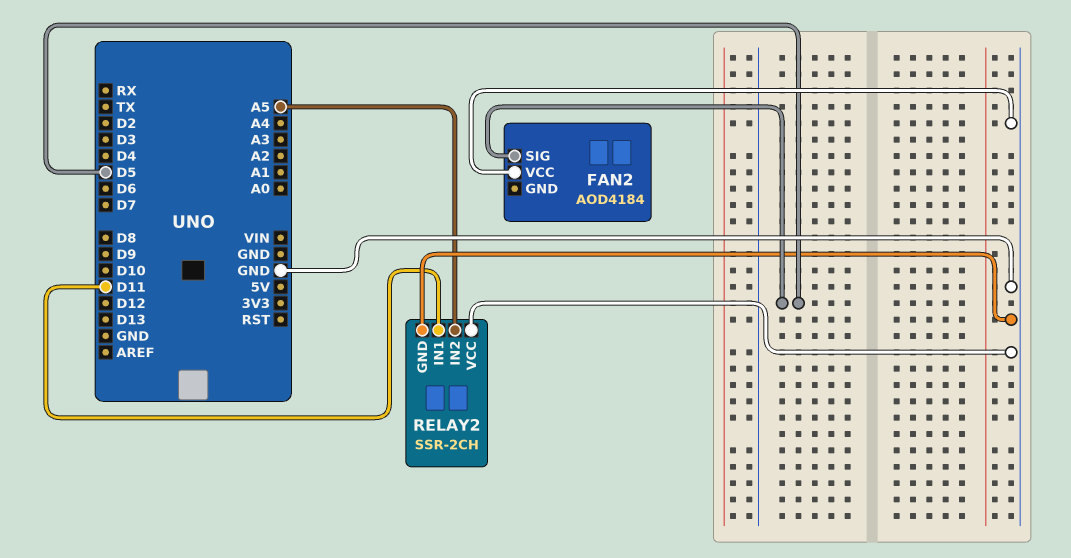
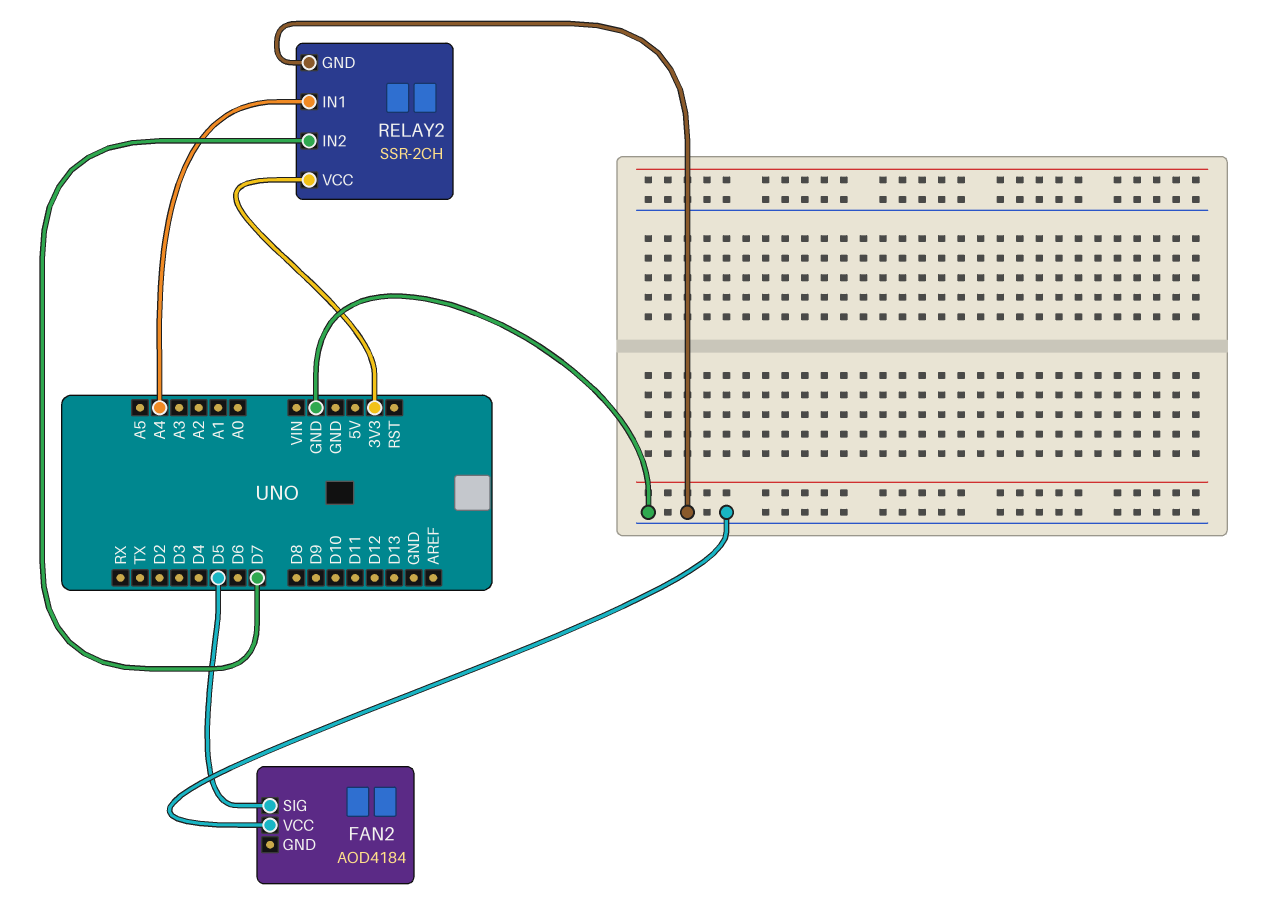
RELAY2 pin IN1: D11 -> A4
RELAY2 pin IN2: A5 -> D7
RELAY2 pin VCC: GND -> 3V3

